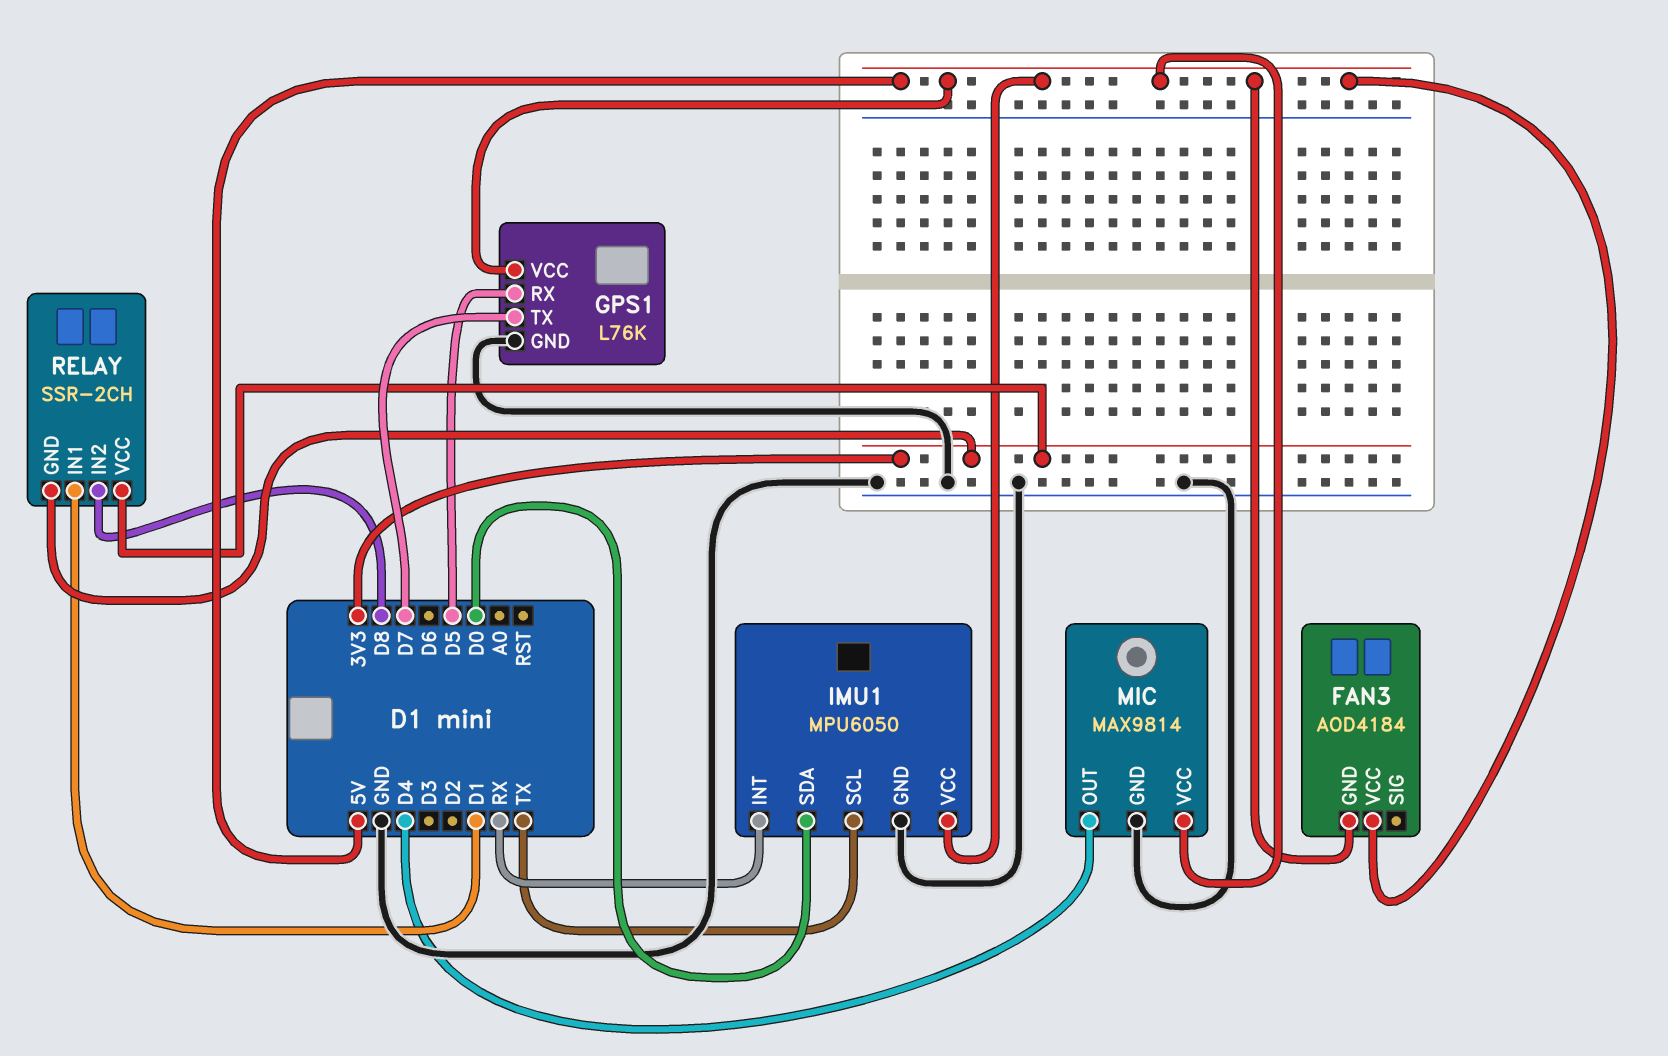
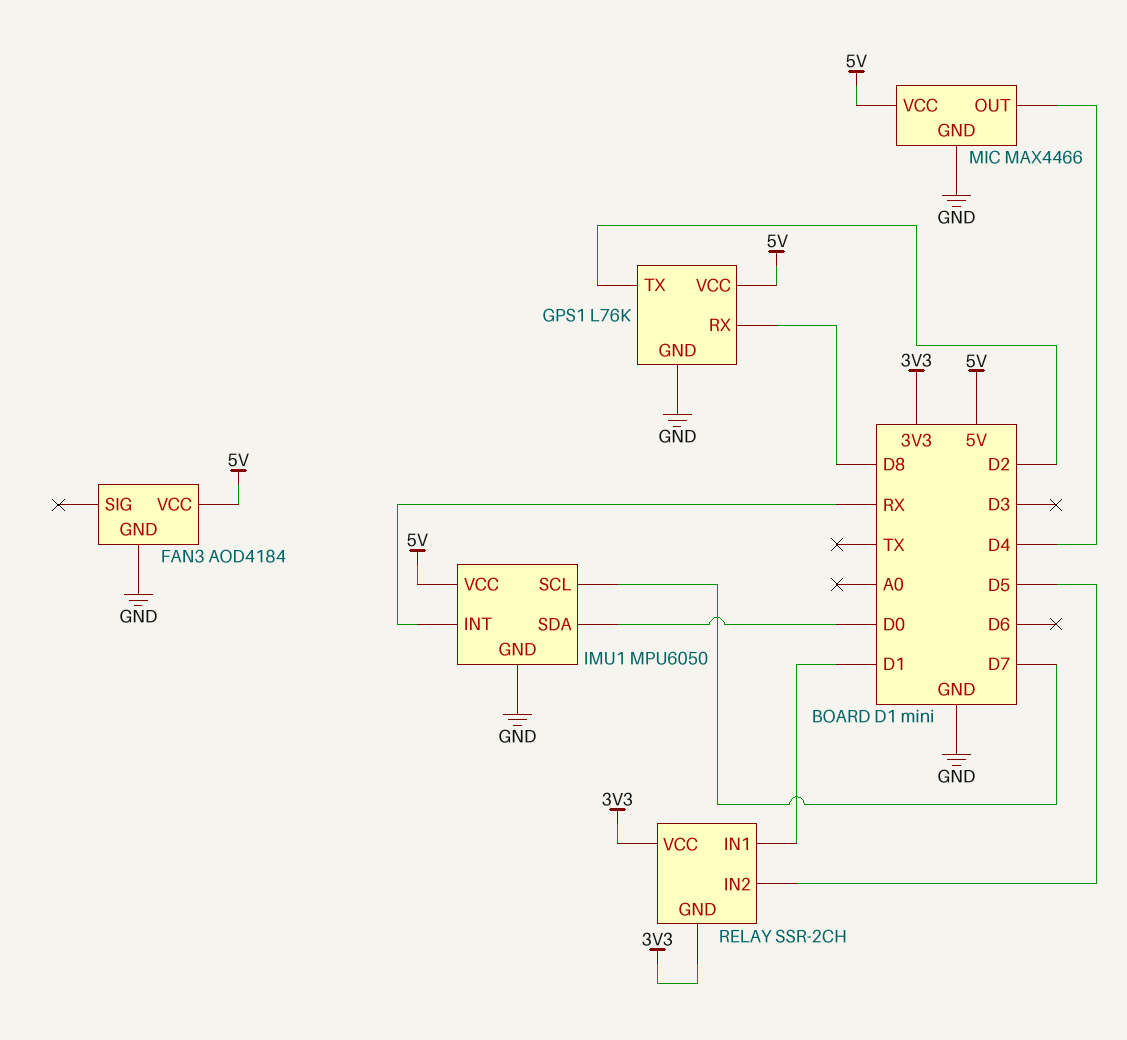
FAN3 pin GND: 5V -> GND
GPS1 pin RX: D5 -> D8
GPS1 pin TX: D7 -> D2
IMU1 pin SCL: TX -> D7
MIC: MAX9814 -> MAX4466
RELAY pin IN2: D8 -> D5

